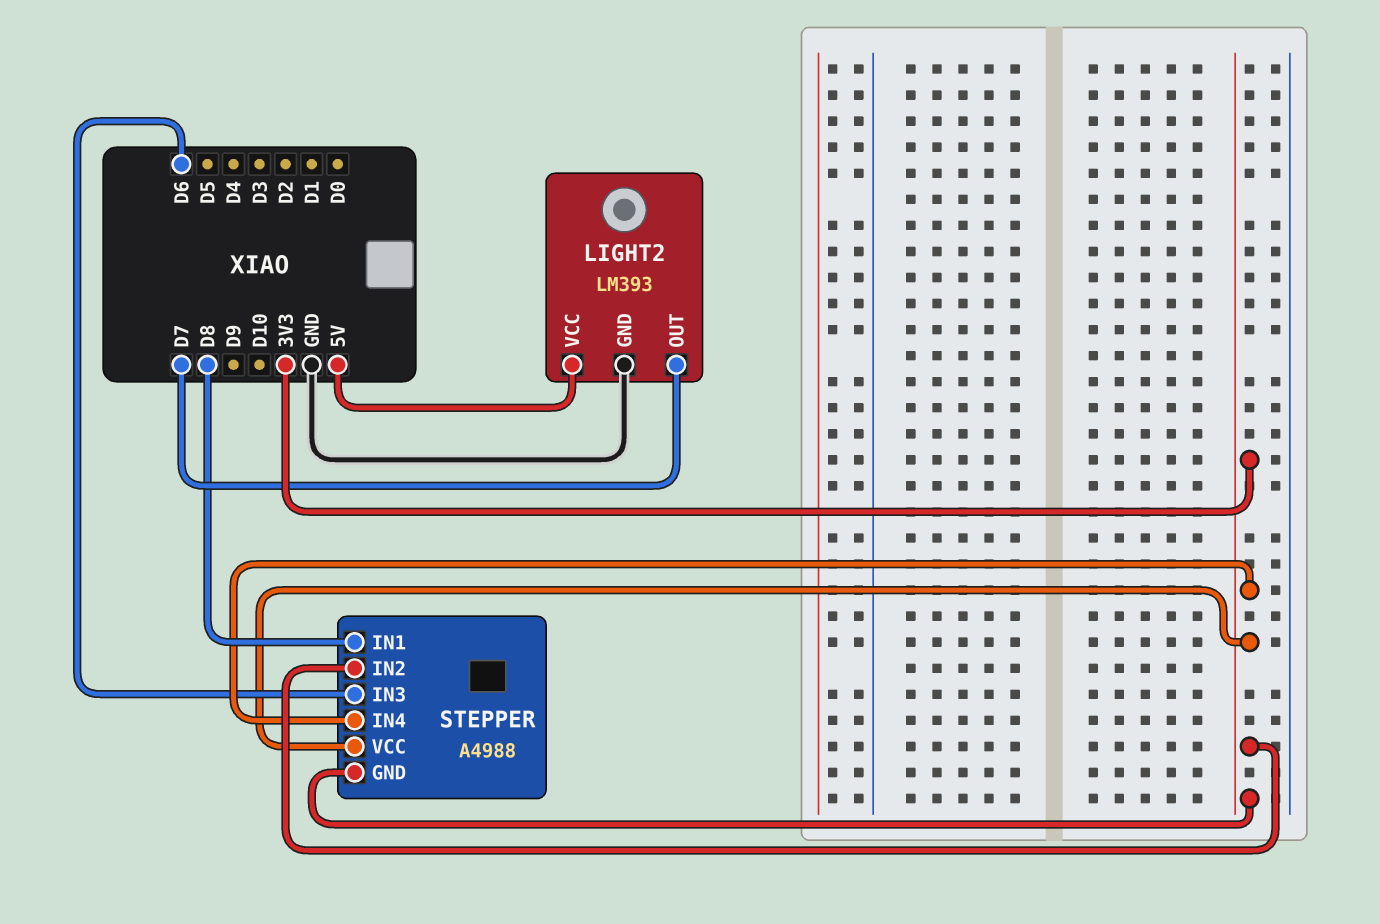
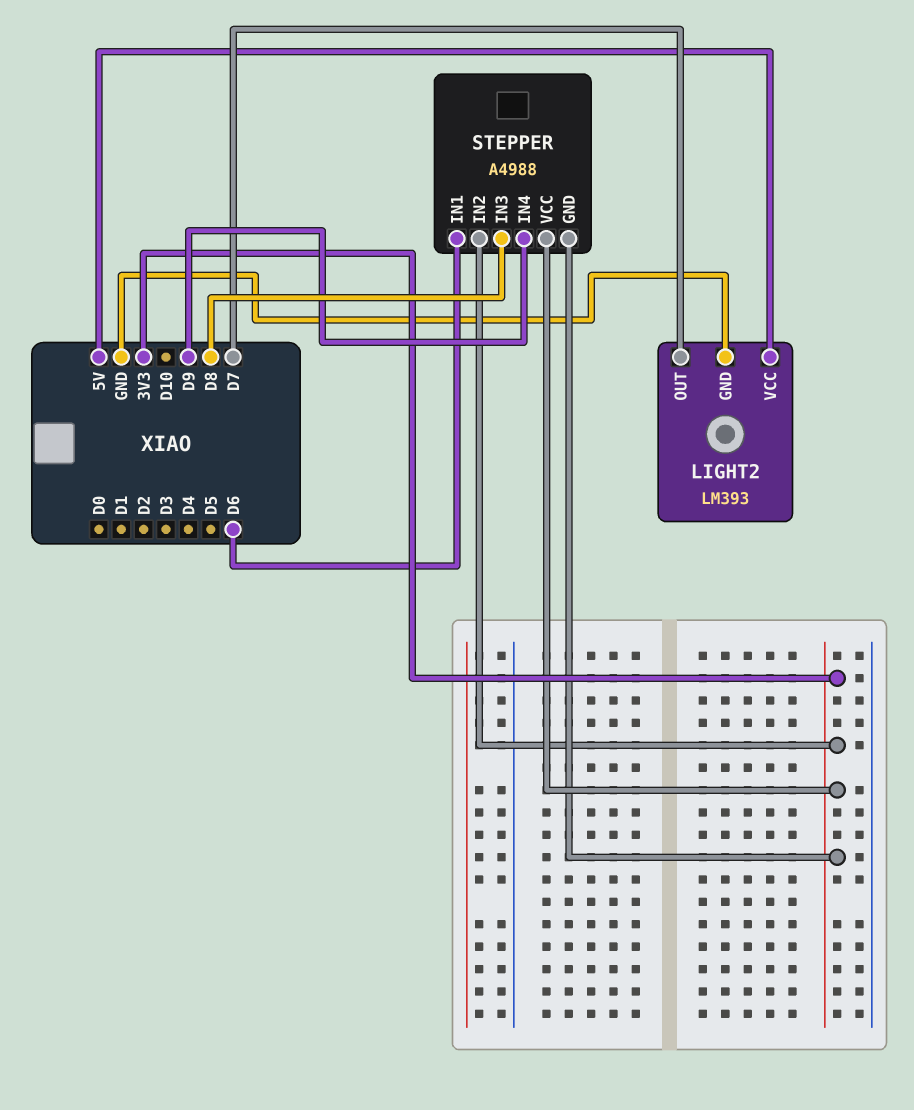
STEPPER pin IN1: D8 -> D6
STEPPER pin IN3: D6 -> D8
STEPPER pin IN4: 3V3 -> D9

